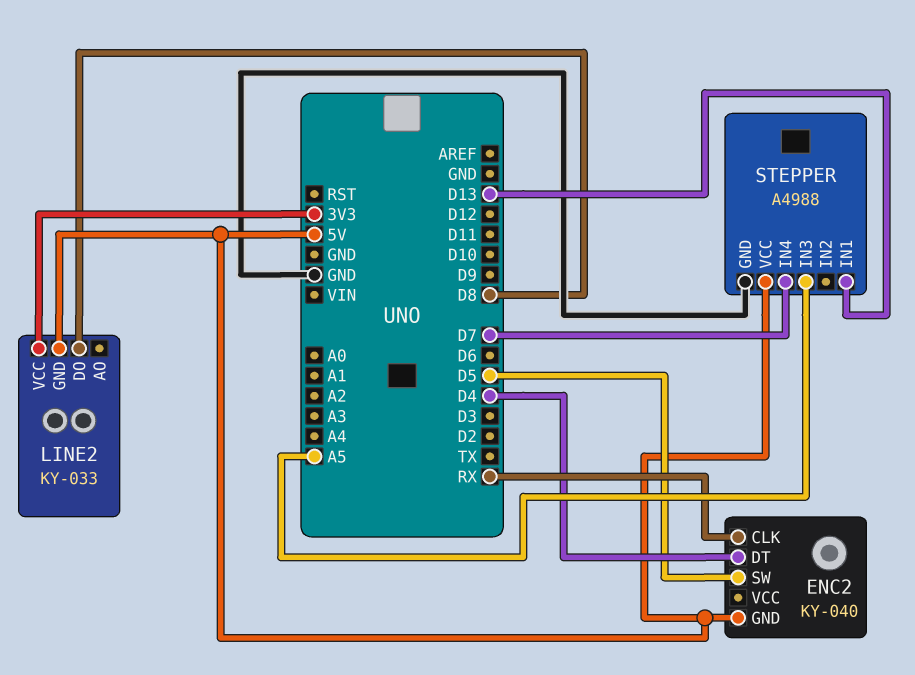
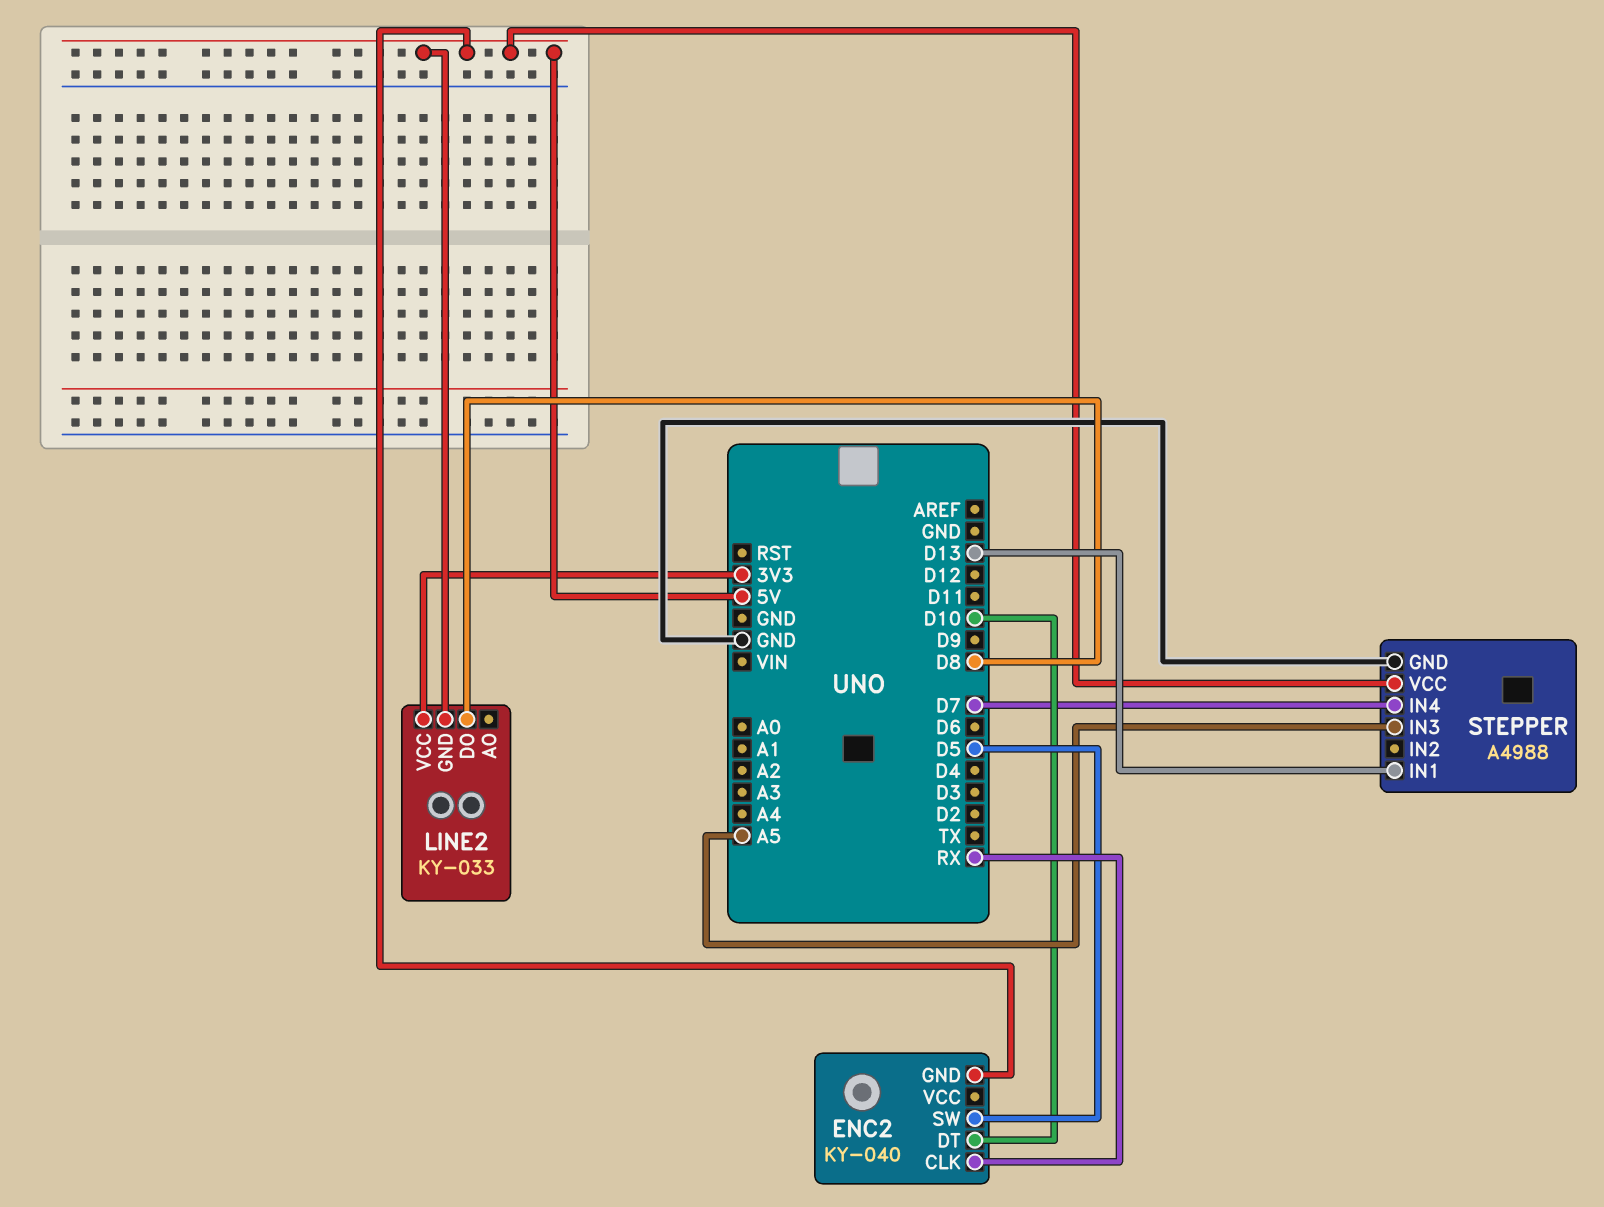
ENC2 pin DT: D4 -> D10

